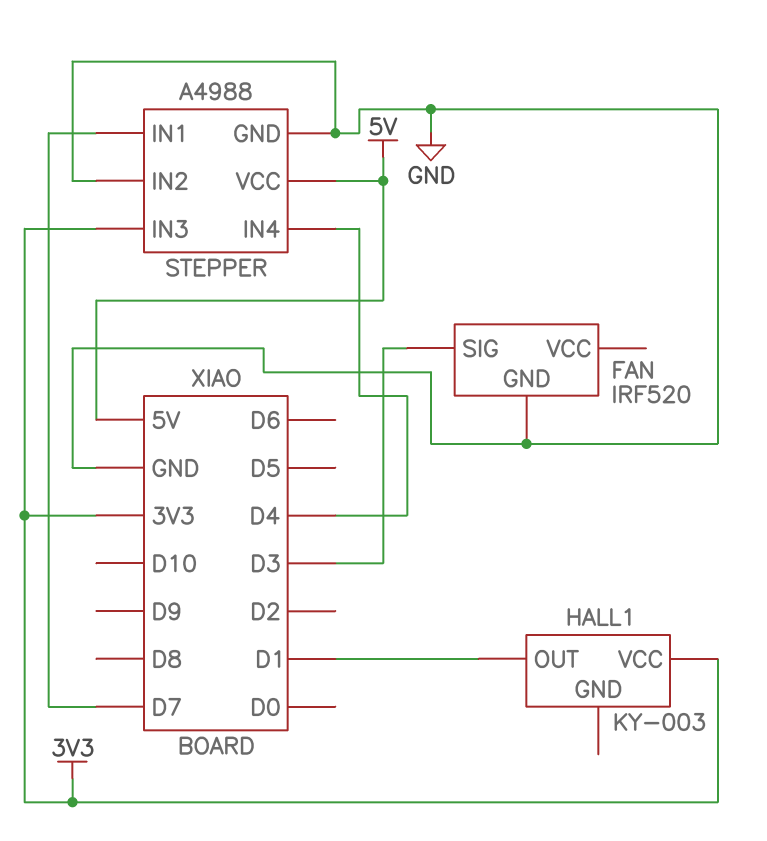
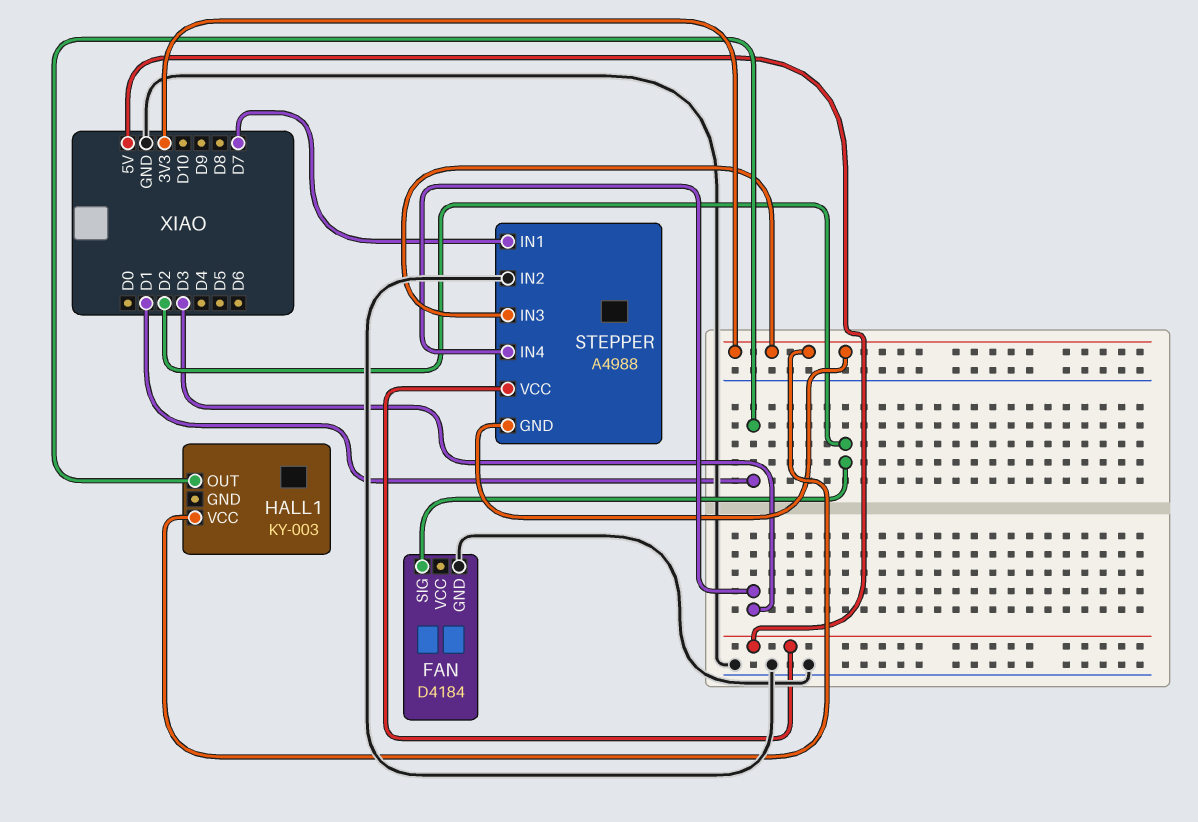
FAN: IRF520 -> D4184
FAN pin SIG: D3 -> D2
STEPPER pin GND: GND -> 3V3
STEPPER pin IN4: D4 -> D3

